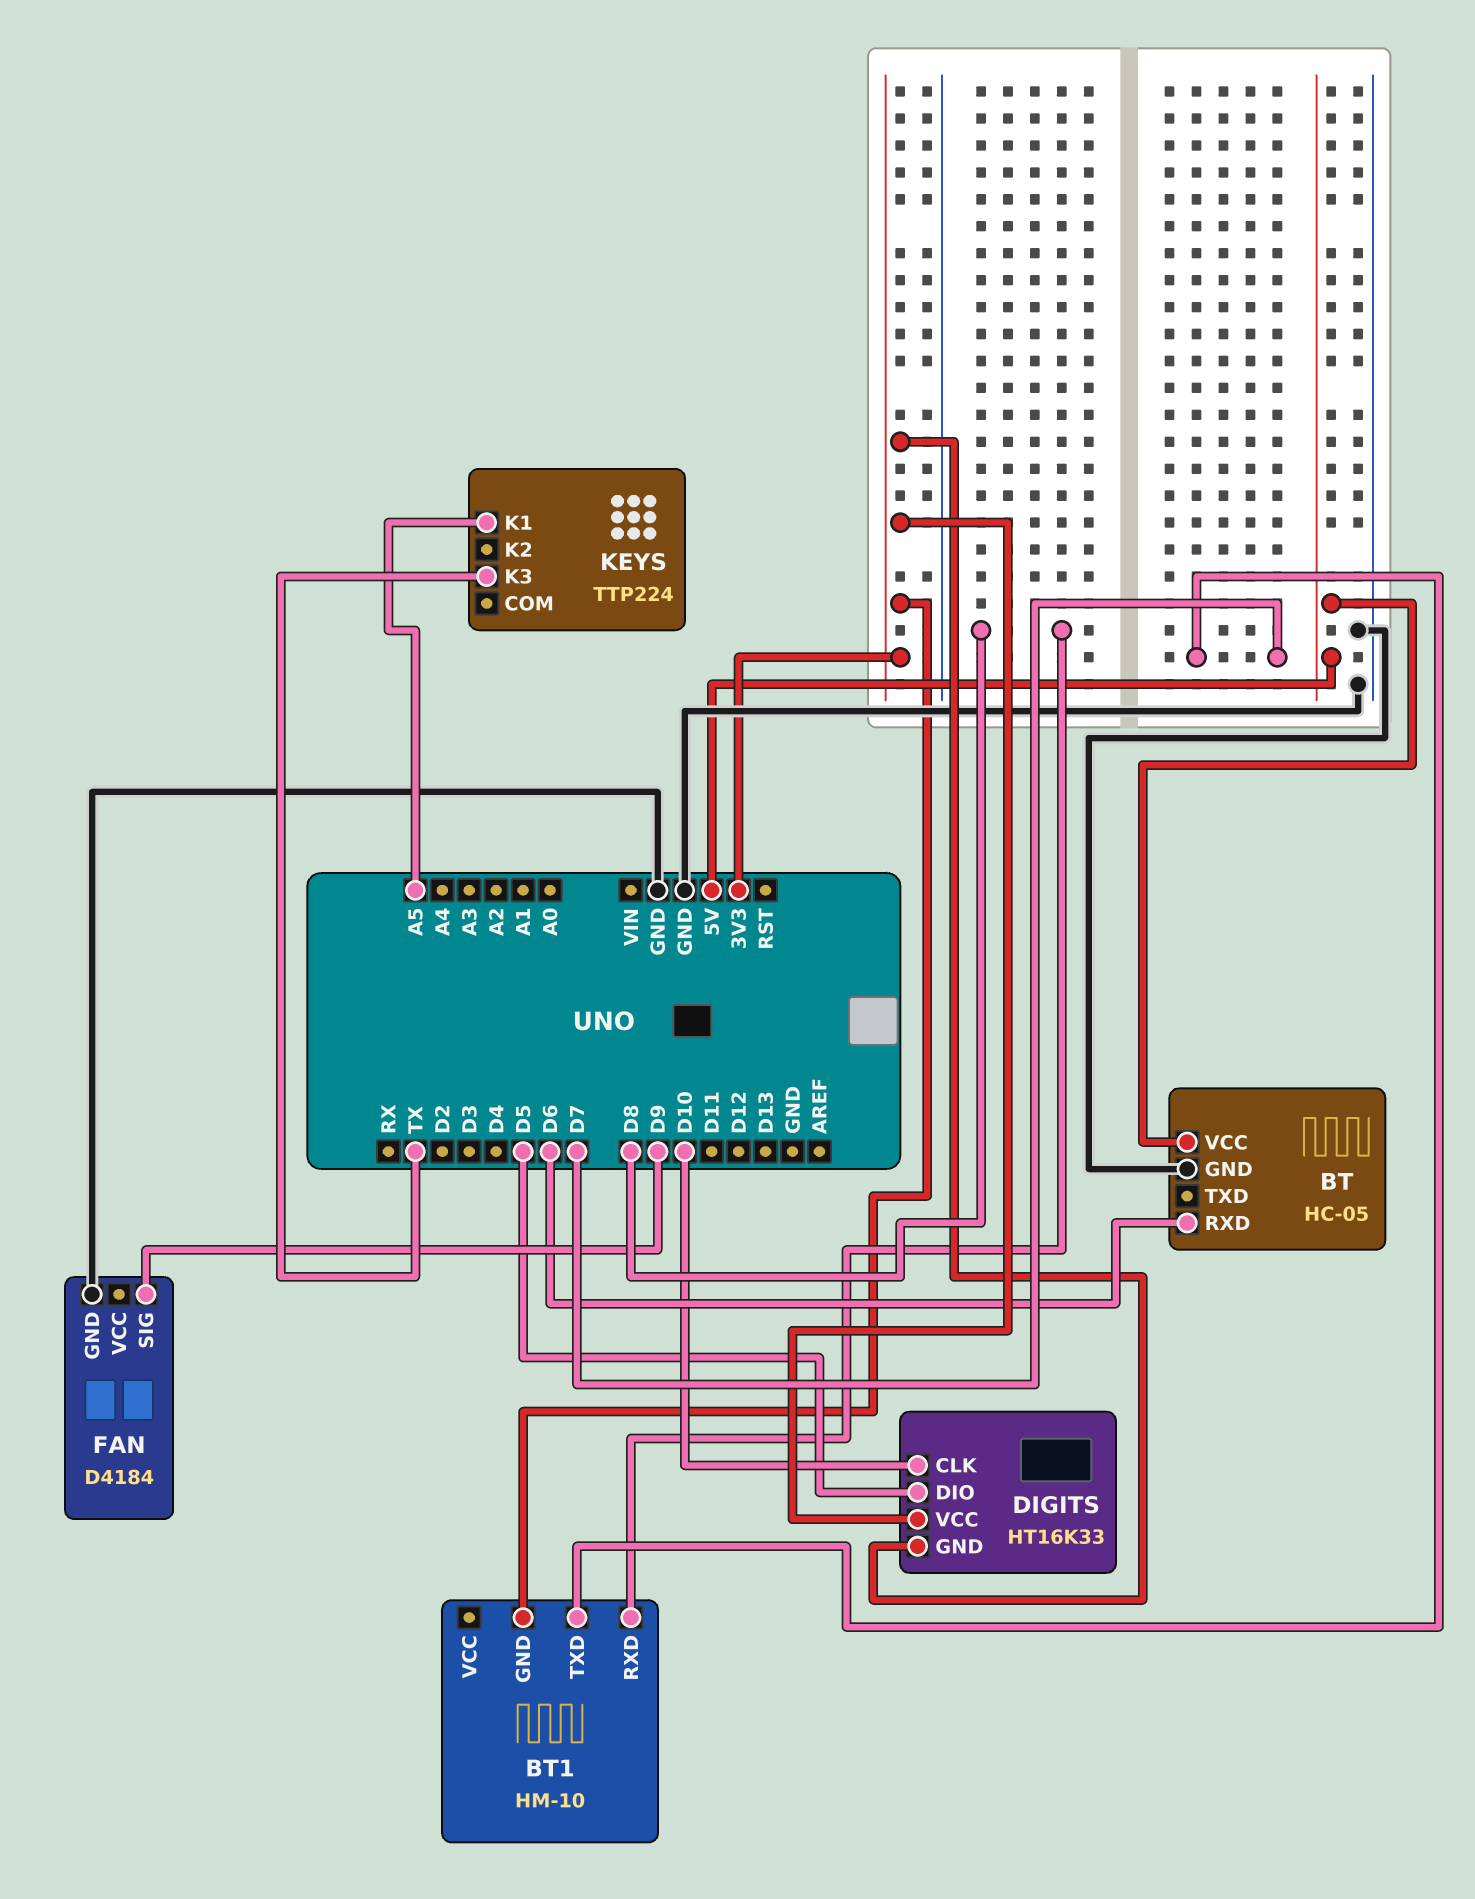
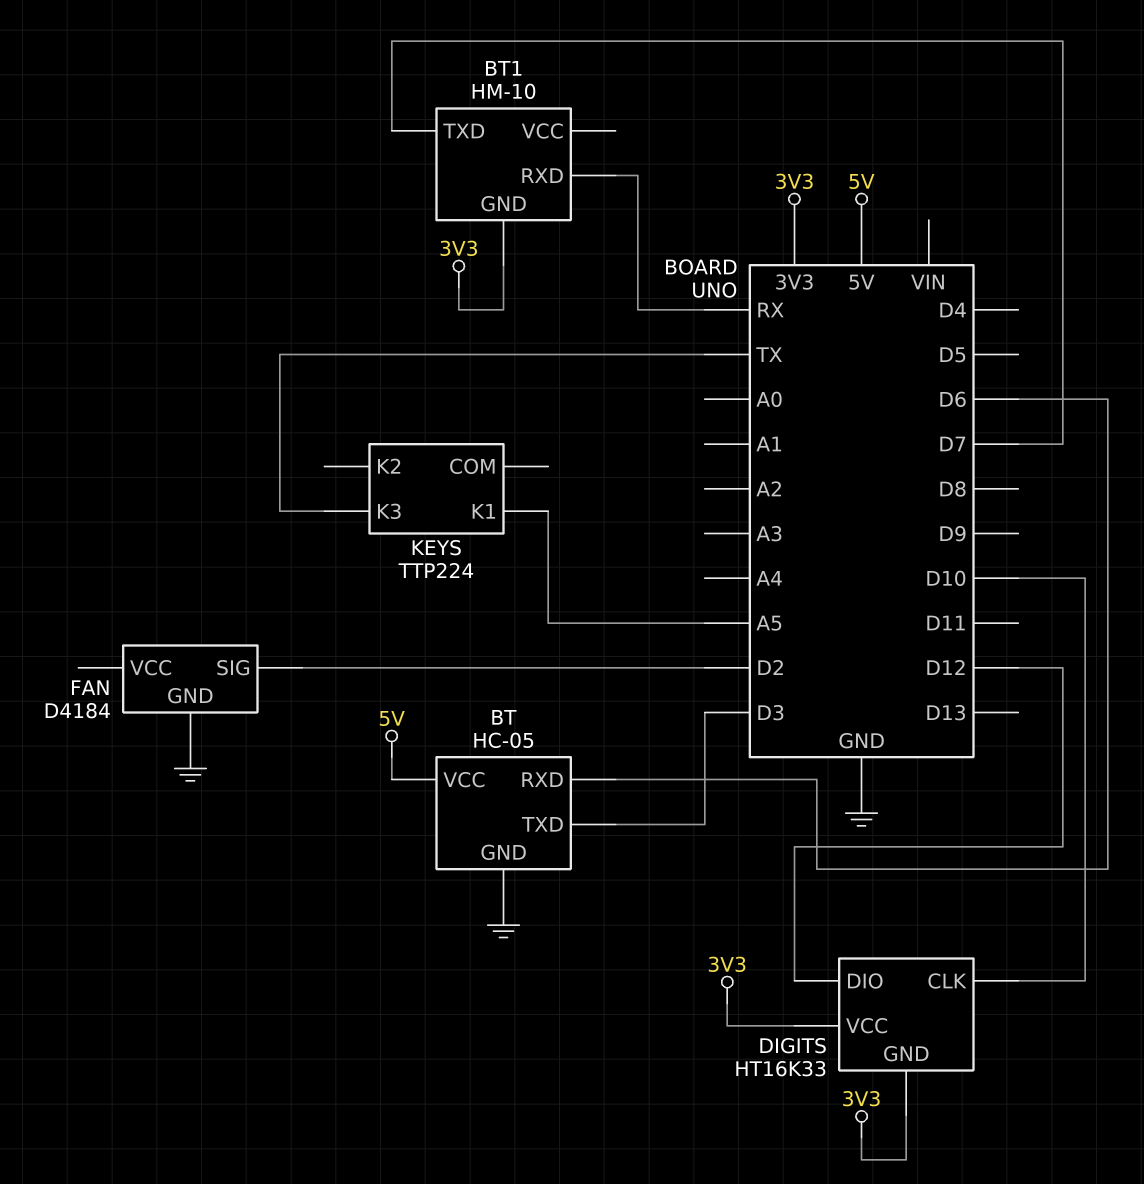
BT pin TXD: none -> D3
BT1 pin RXD: D8 -> RX
DIGITS pin DIO: D5 -> D12
FAN pin SIG: D9 -> D2

